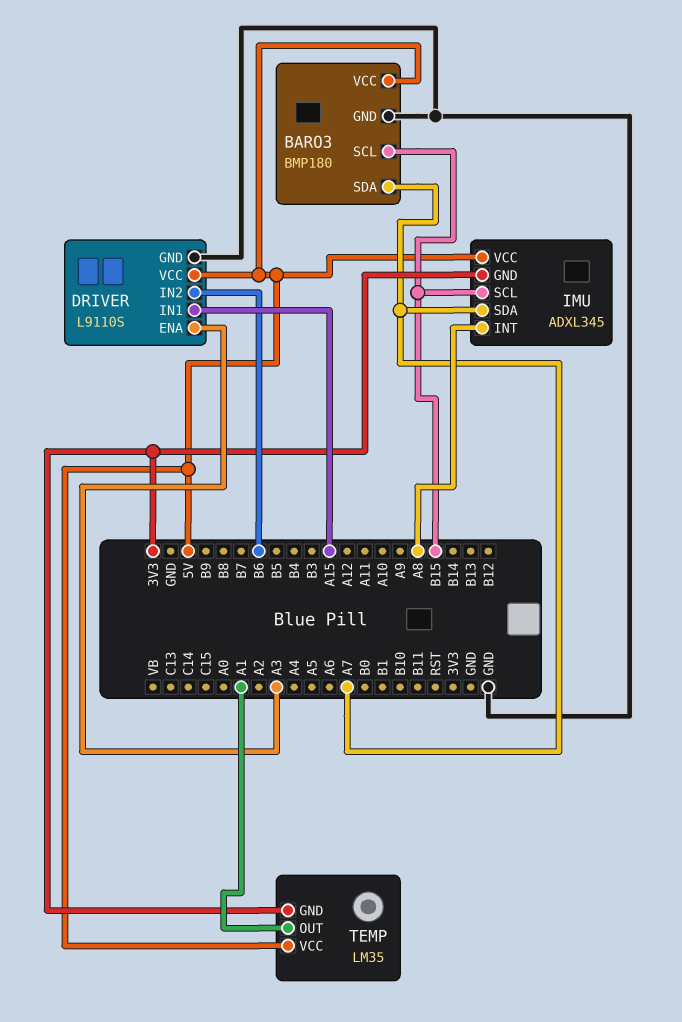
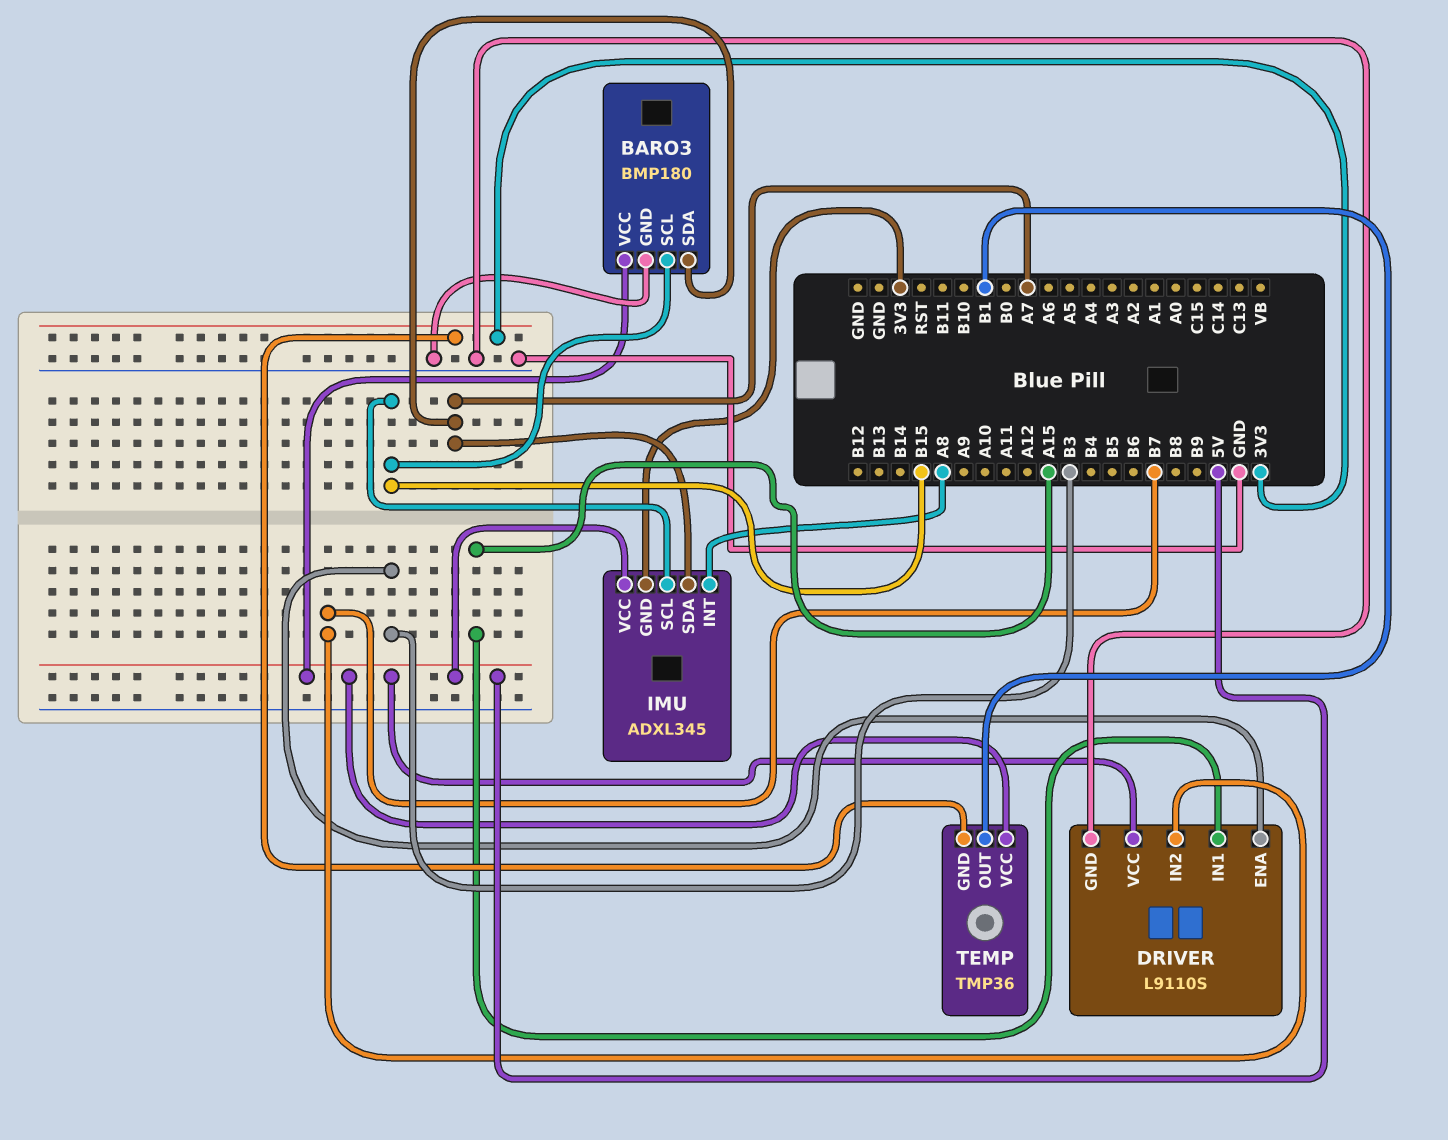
DRIVER pin ENA: A3 -> B3
DRIVER pin IN2: B6 -> B7
TEMP: LM35 -> TMP36
TEMP pin OUT: A1 -> B1

